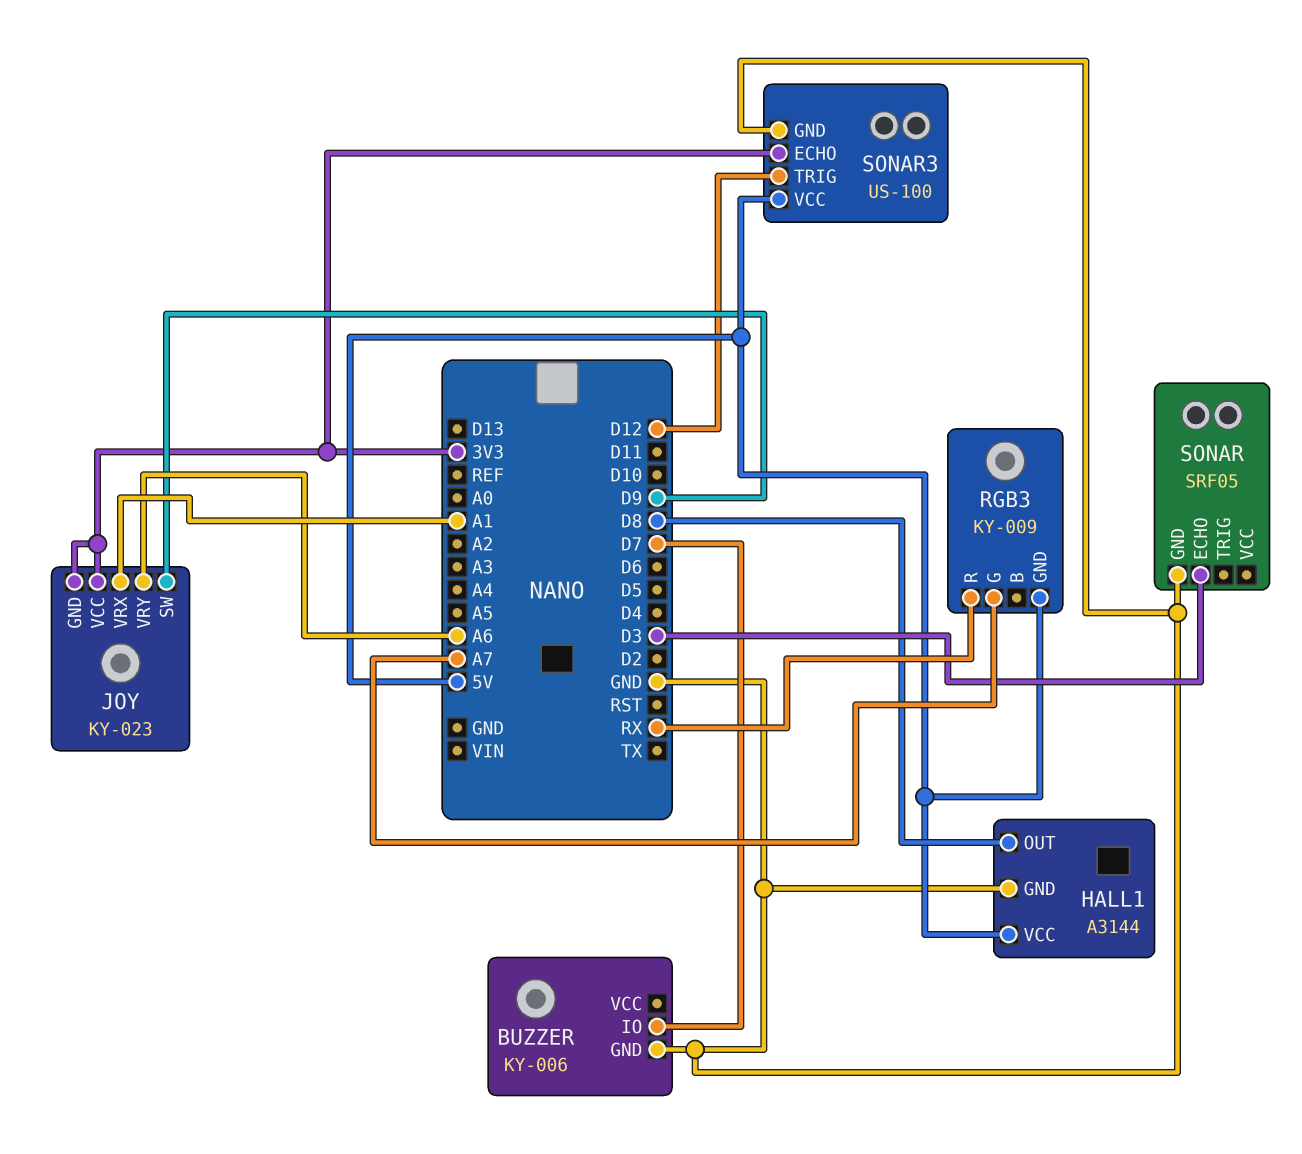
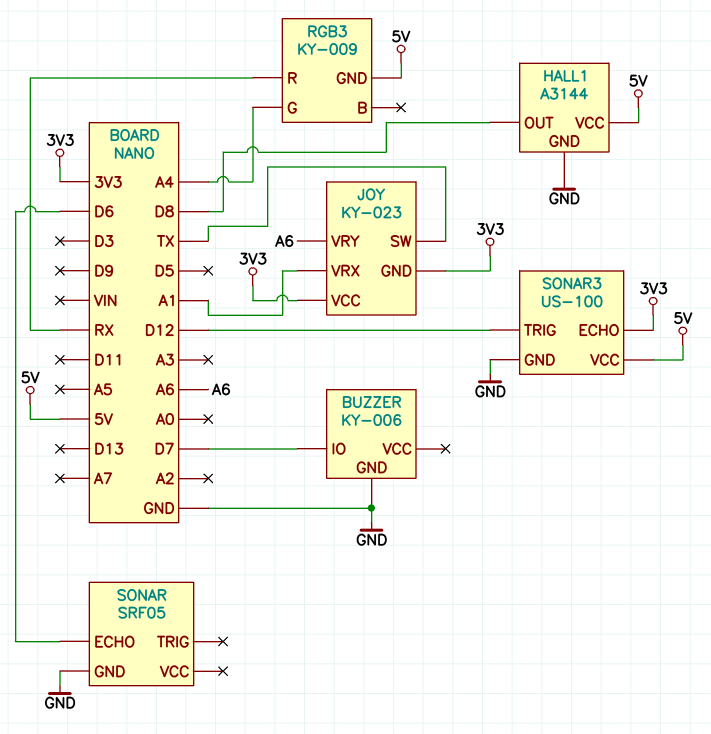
JOY pin SW: D9 -> TX
RGB3 pin G: A7 -> A4
SONAR pin ECHO: D3 -> D6

